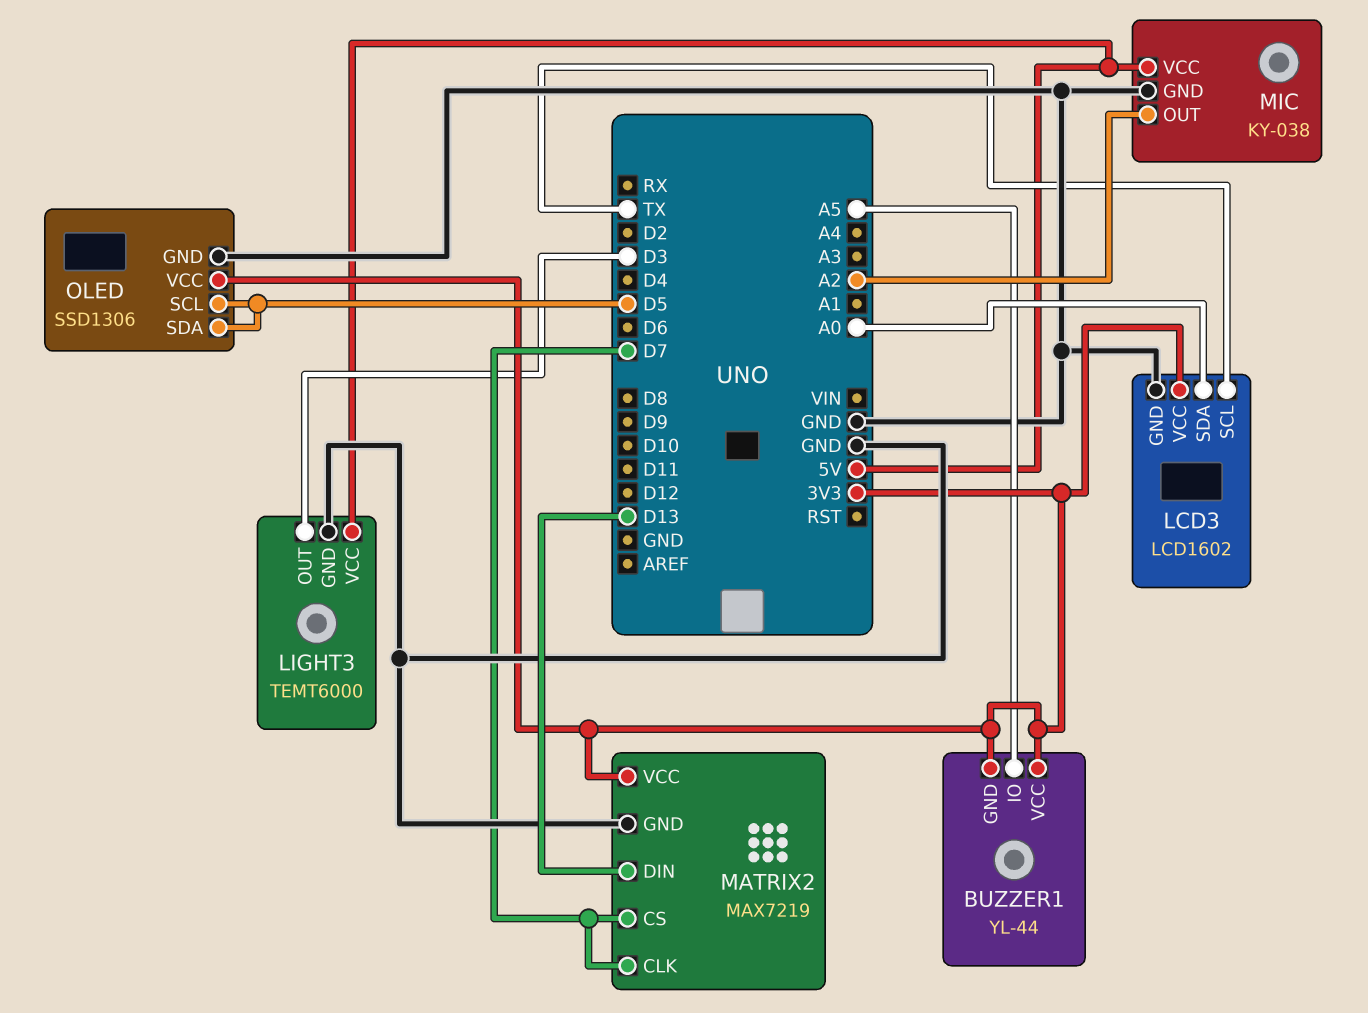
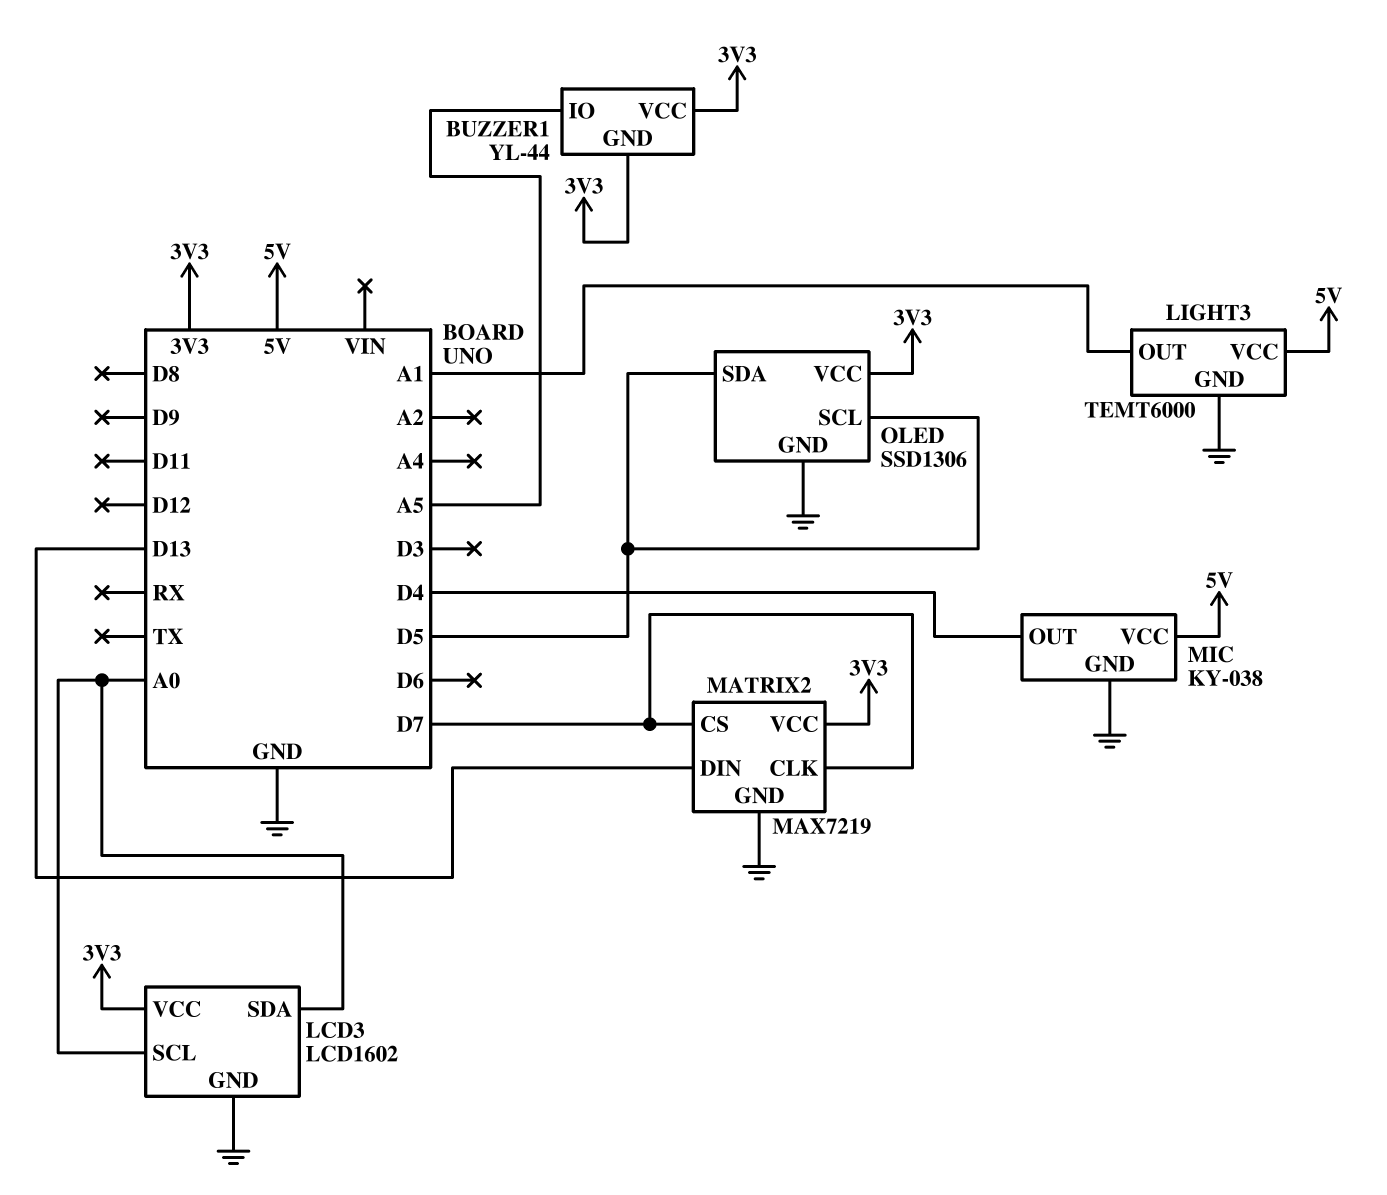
LCD3 pin SCL: TX -> A0
LIGHT3 pin OUT: D3 -> A1
MIC pin OUT: A2 -> D4

